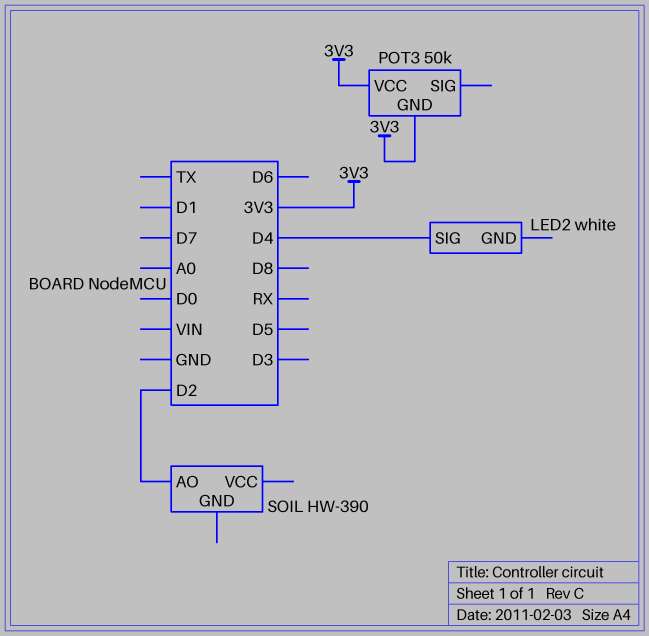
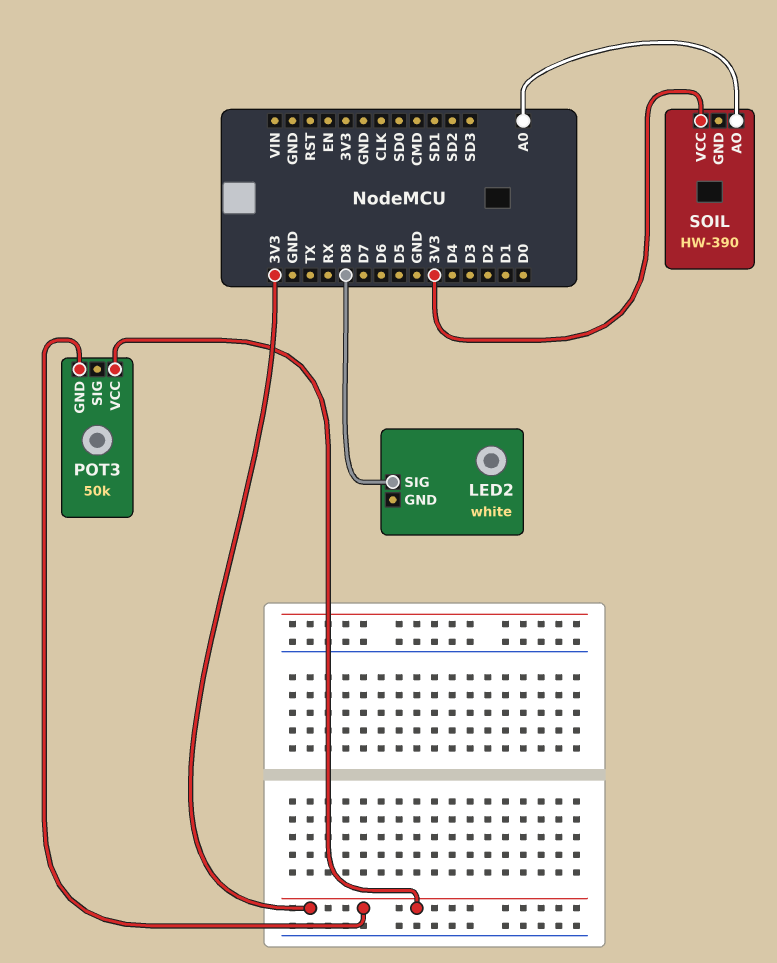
LED2 pin SIG: D4 -> D8
SOIL pin AO: D2 -> A0
SOIL pin VCC: none -> 3V3

